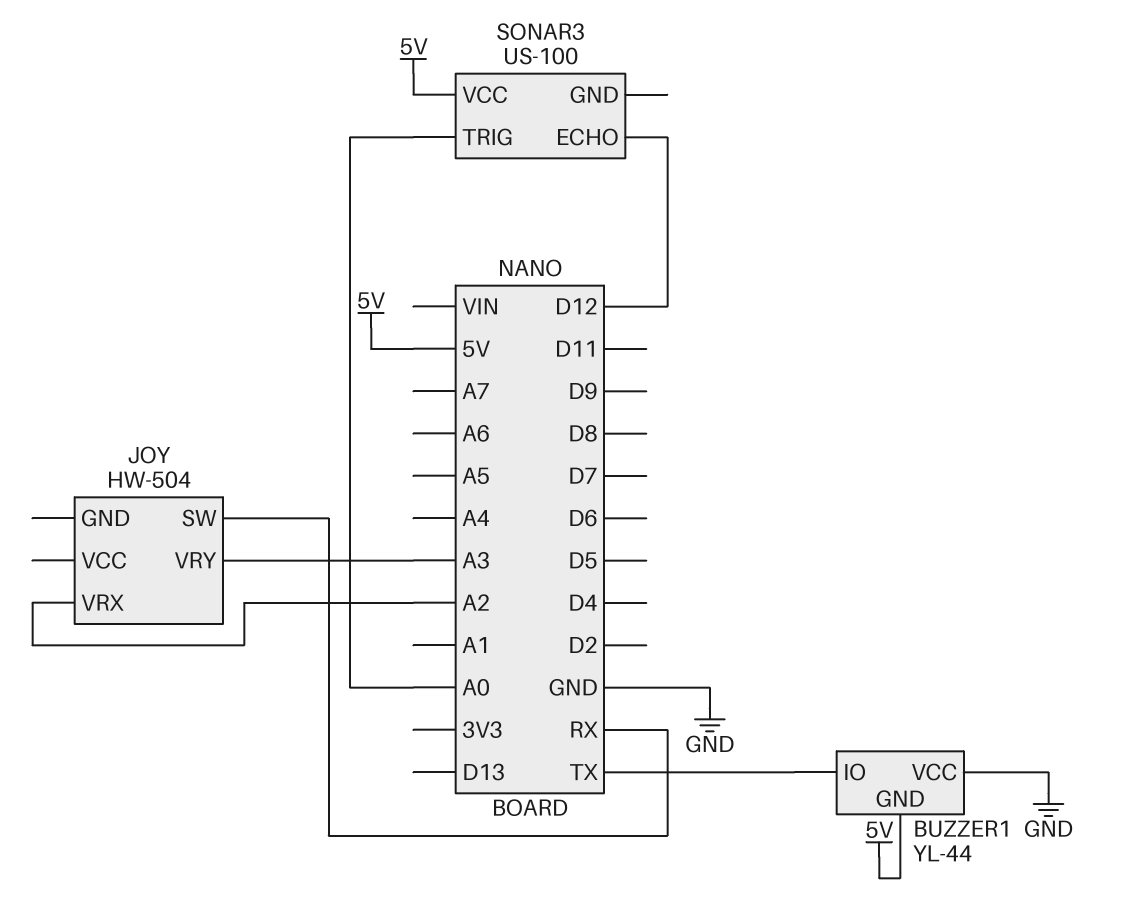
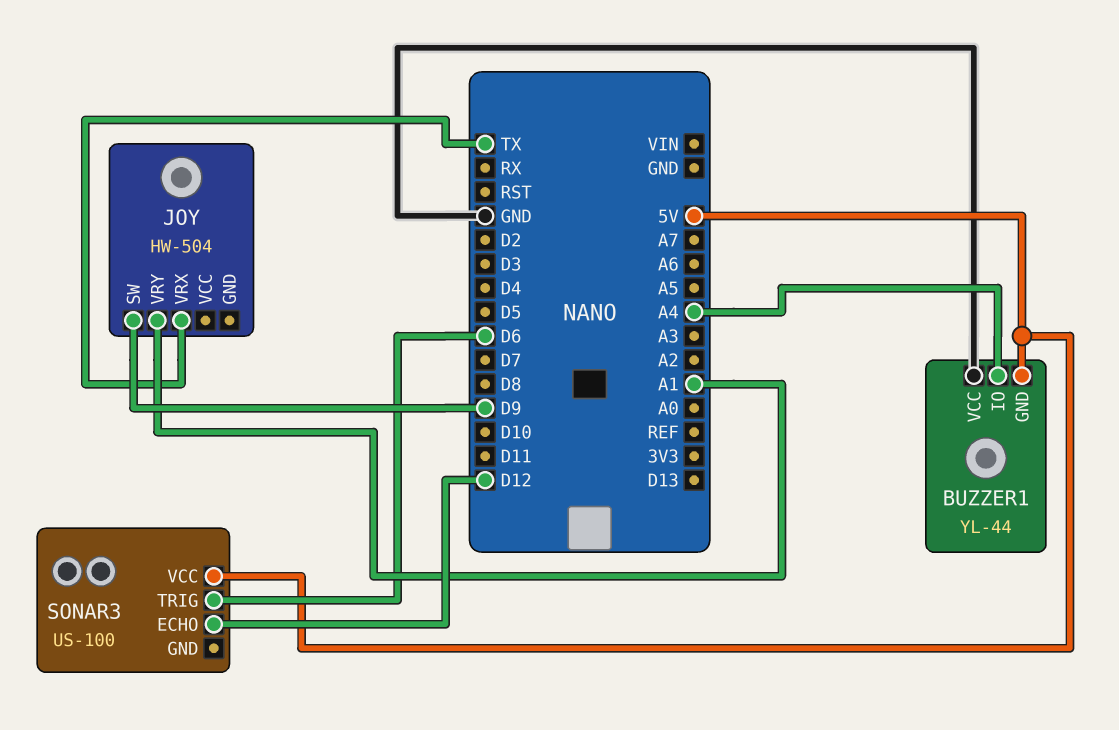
BUZZER1 pin IO: TX -> A4
JOY pin SW: RX -> D9
JOY pin VRX: A2 -> TX
JOY pin VRY: A3 -> A1
SONAR3 pin TRIG: A0 -> D6

